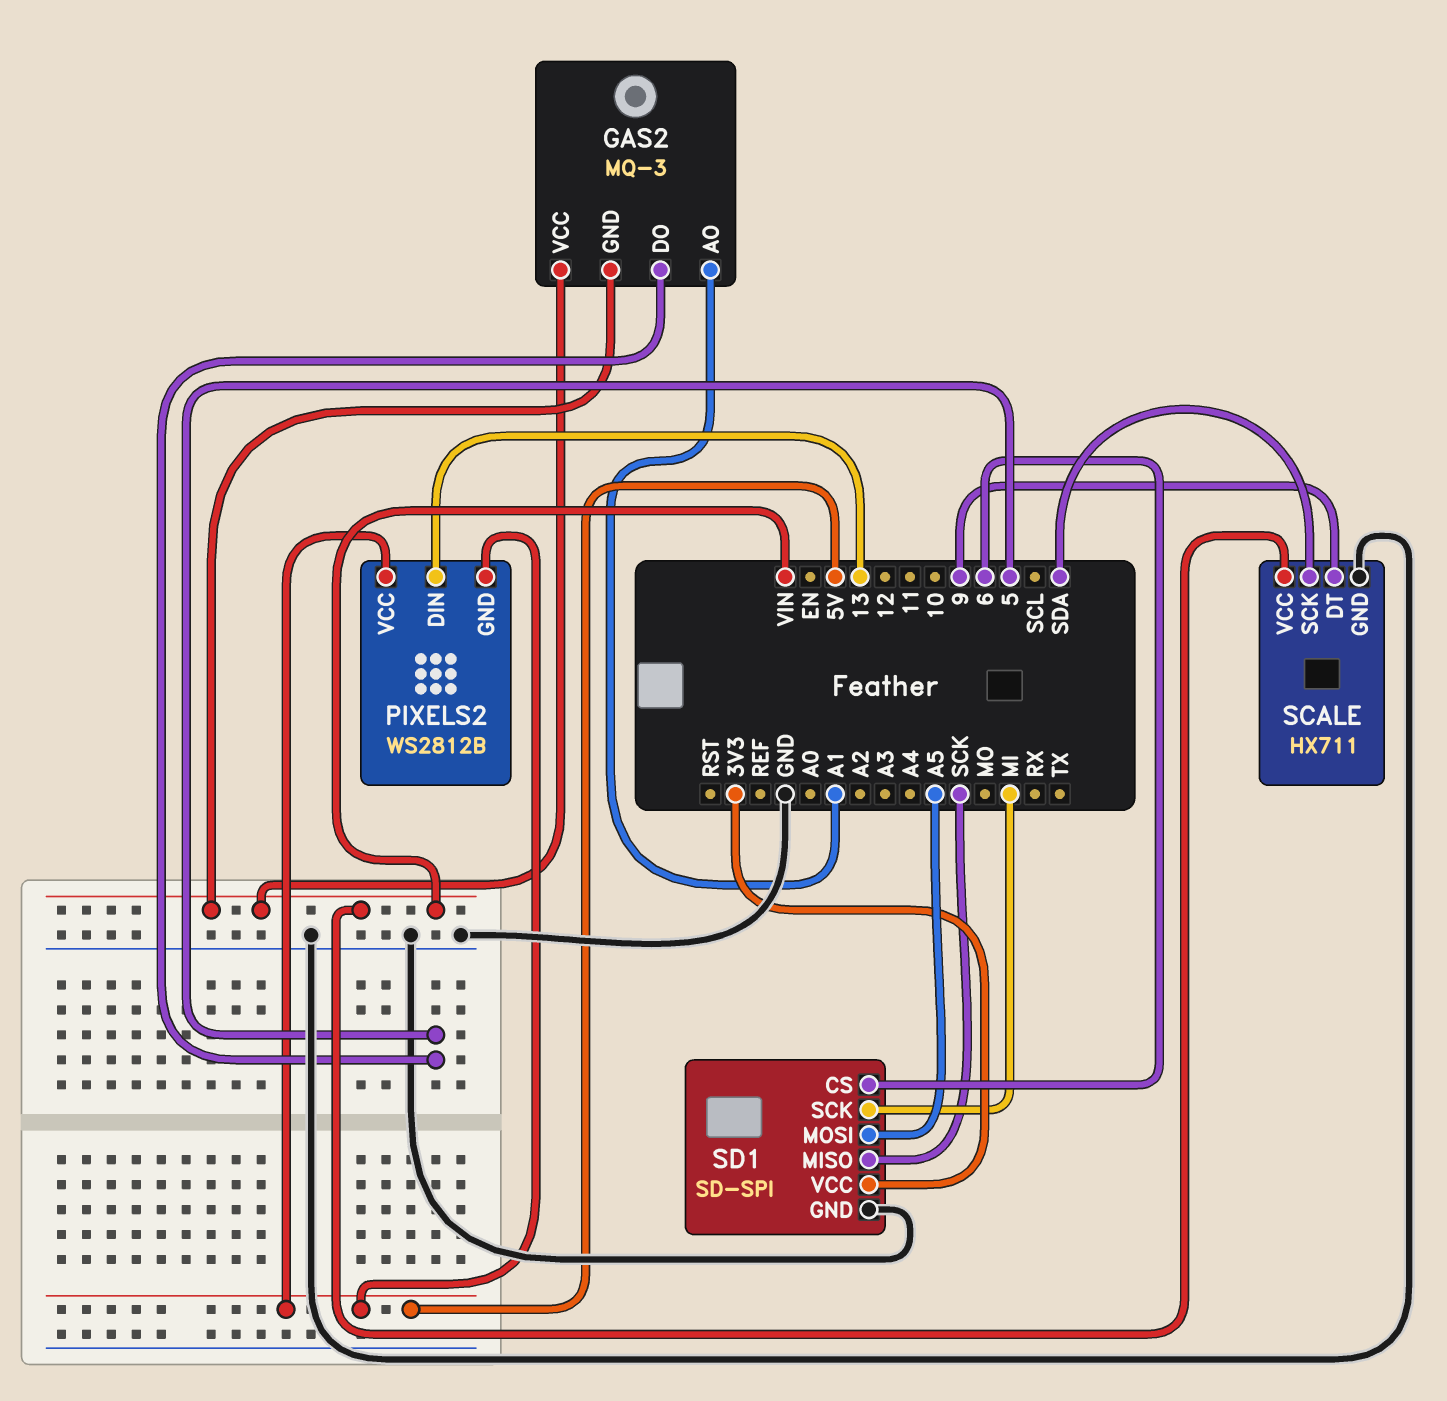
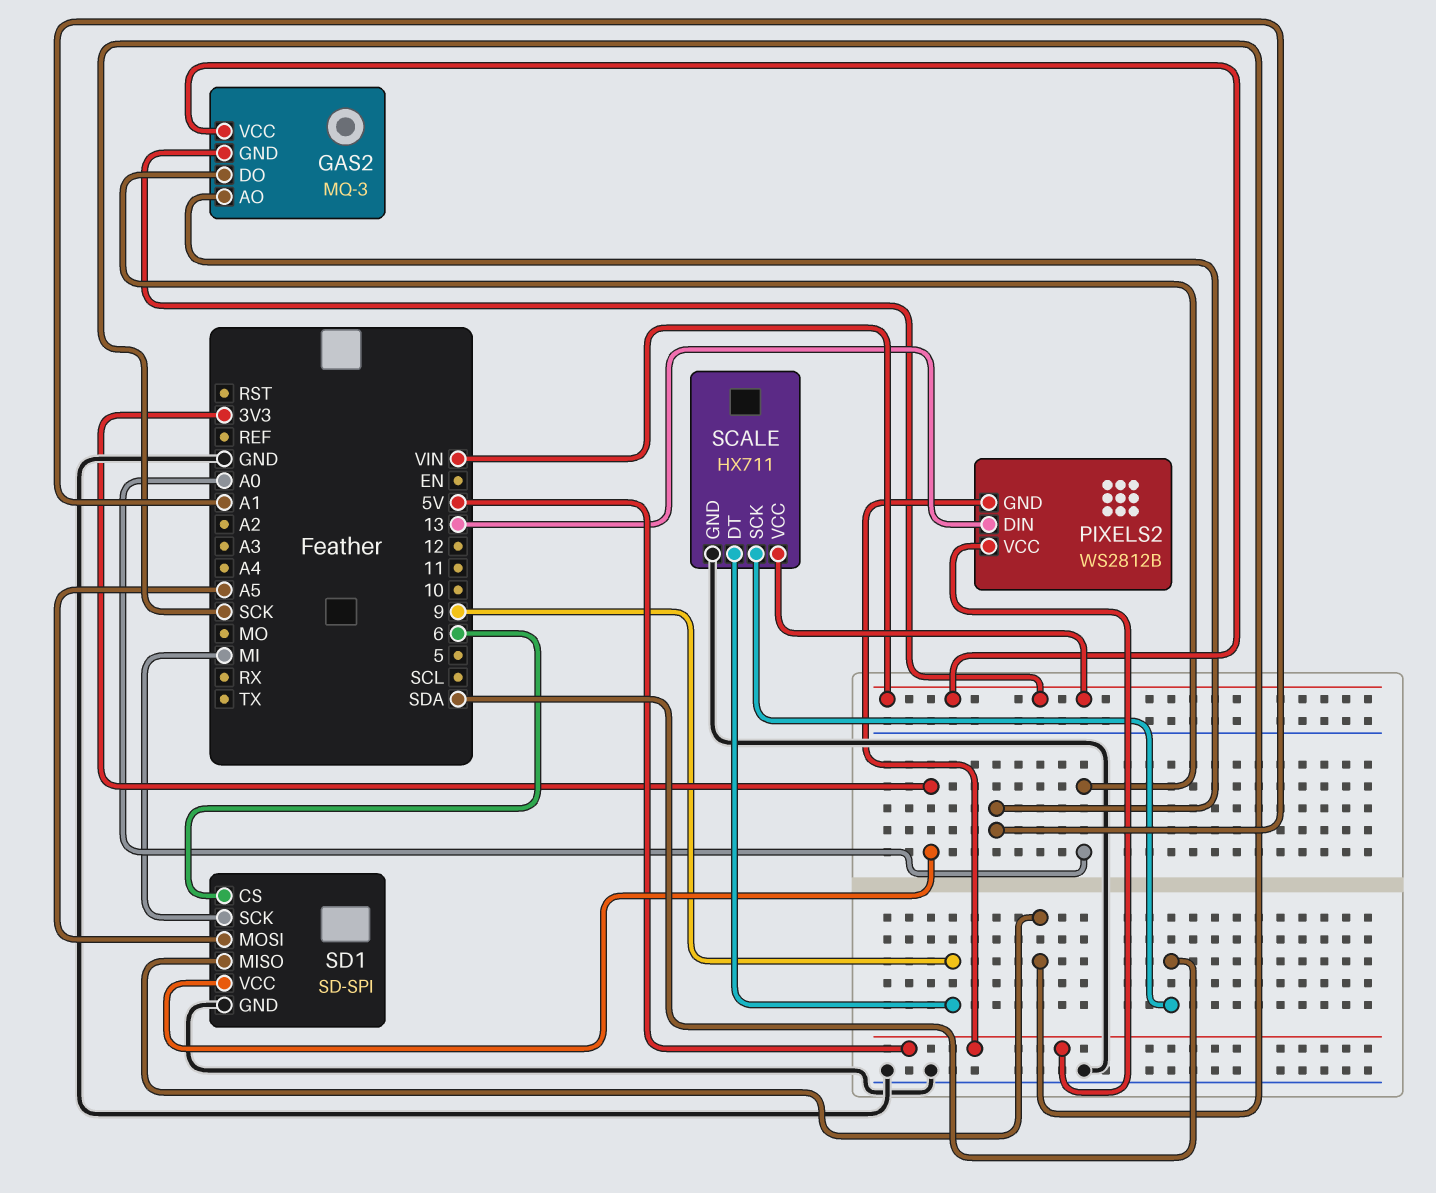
GAS2 pin DO: 5 -> A0

